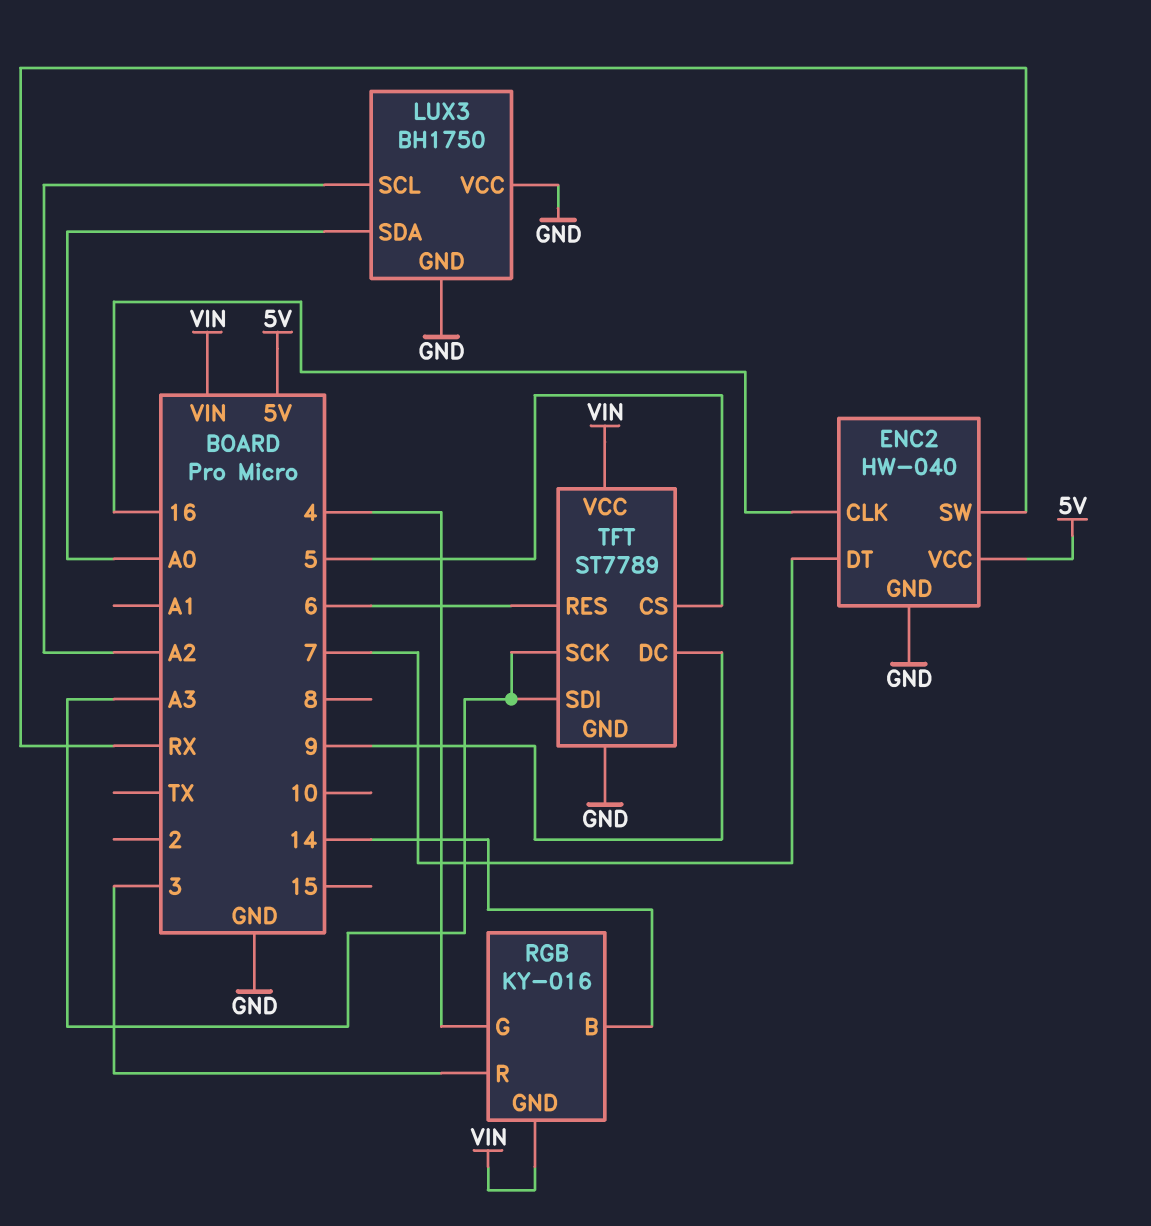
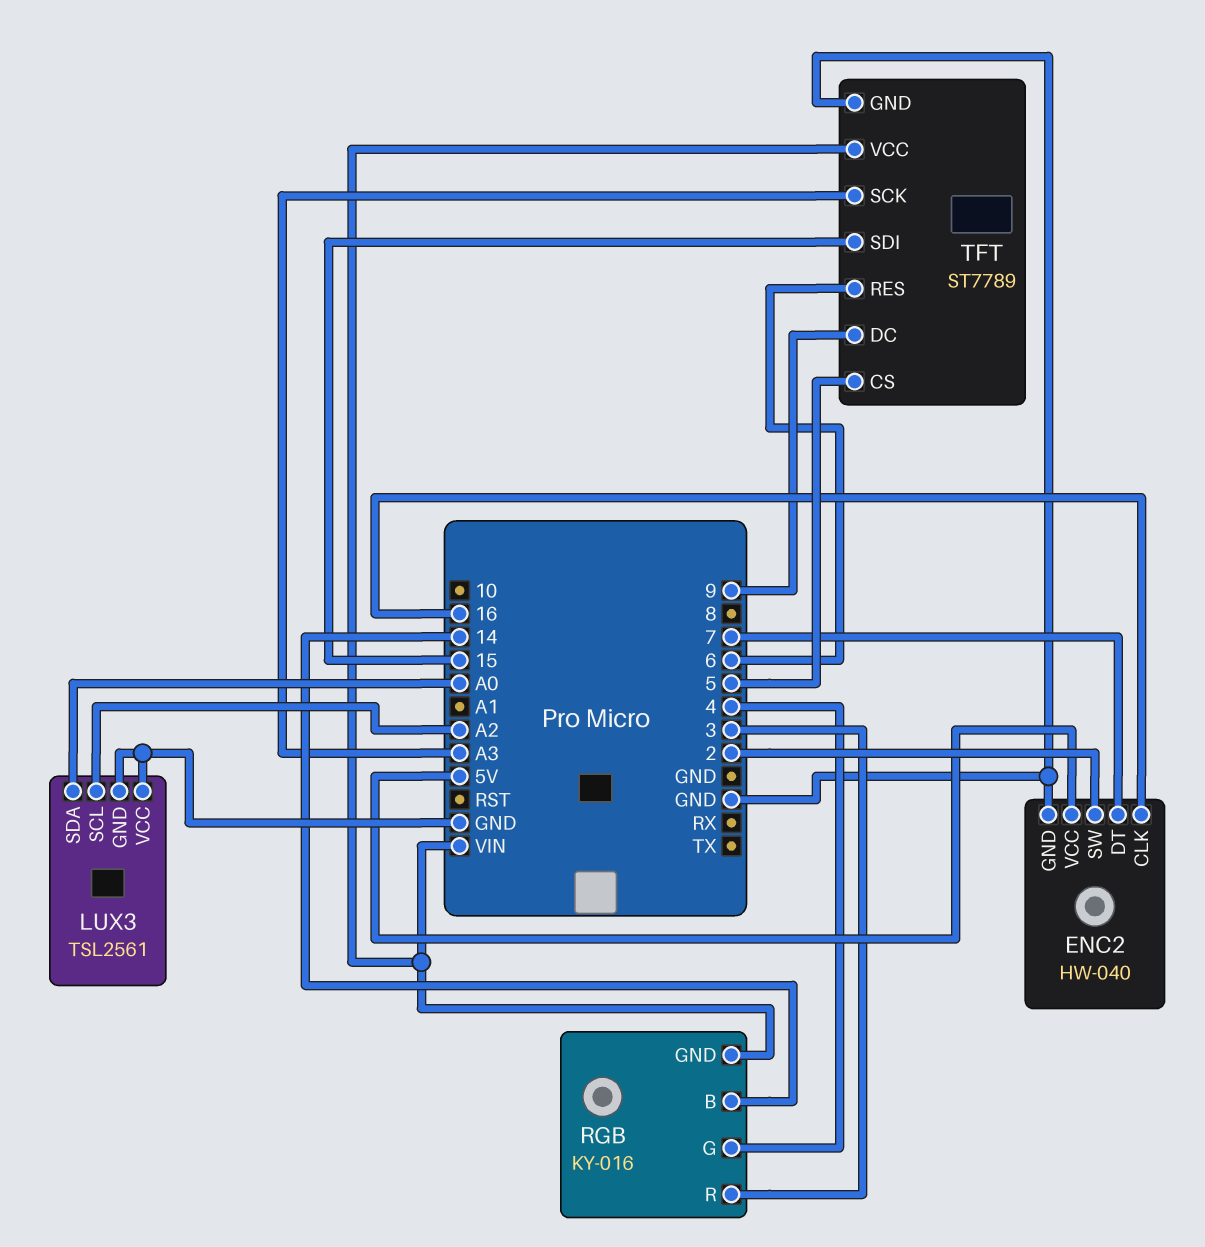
ENC2 pin SW: RX -> 2
LUX3: BH1750 -> TSL2561
TFT pin SDI: A3 -> 15

